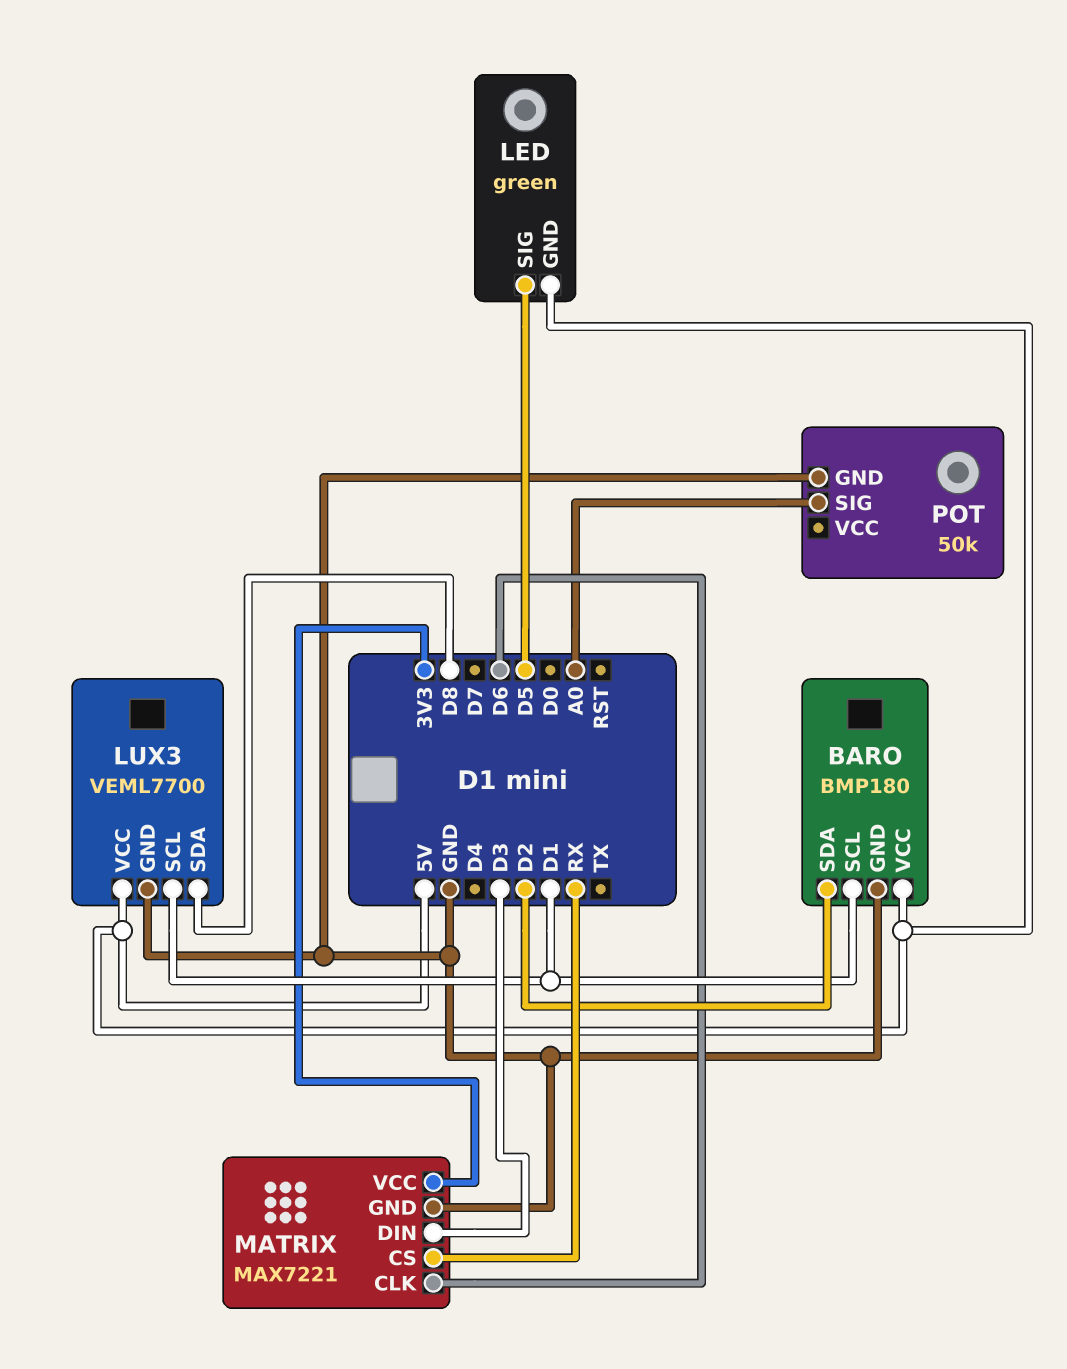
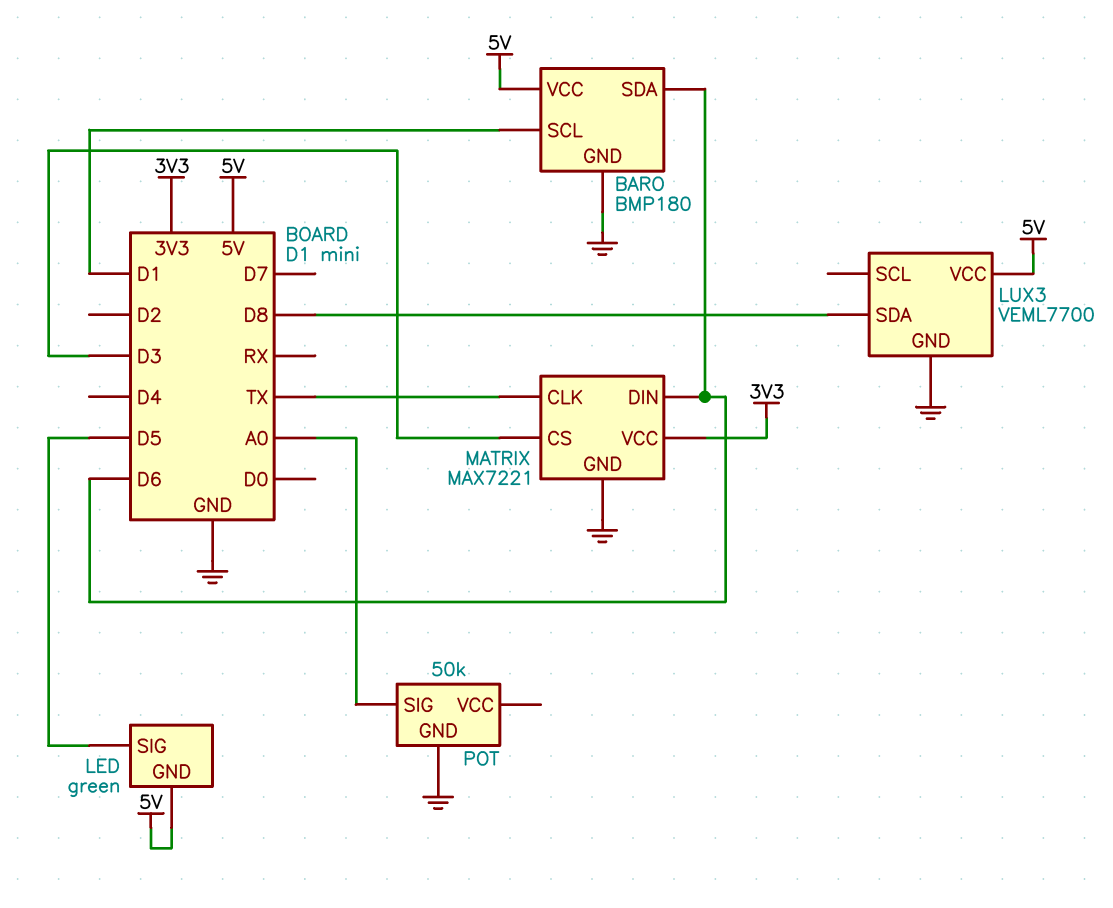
BARO pin SDA: D2 -> D6
LUX3 pin SCL: D1 -> none
MATRIX pin CLK: D6 -> TX
MATRIX pin CS: RX -> D3
MATRIX pin DIN: D3 -> D6

